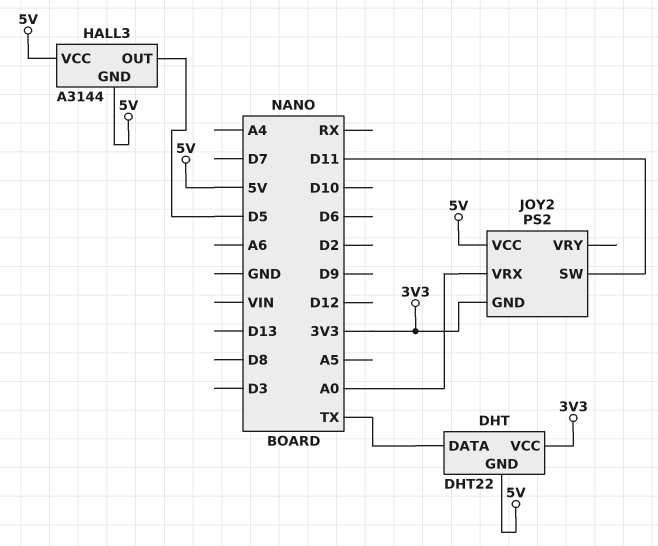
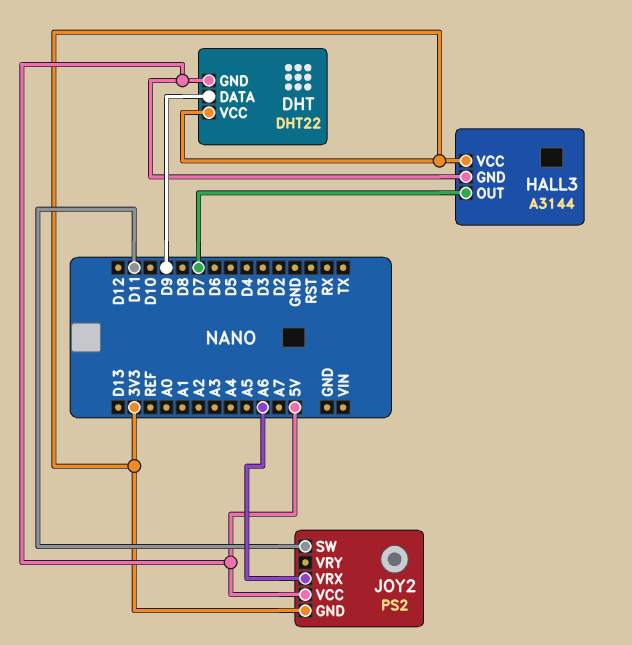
DHT pin DATA: TX -> D9
HALL3 pin OUT: D5 -> D7
HALL3 pin VCC: 5V -> 3V3
JOY2 pin VRX: A0 -> A6

